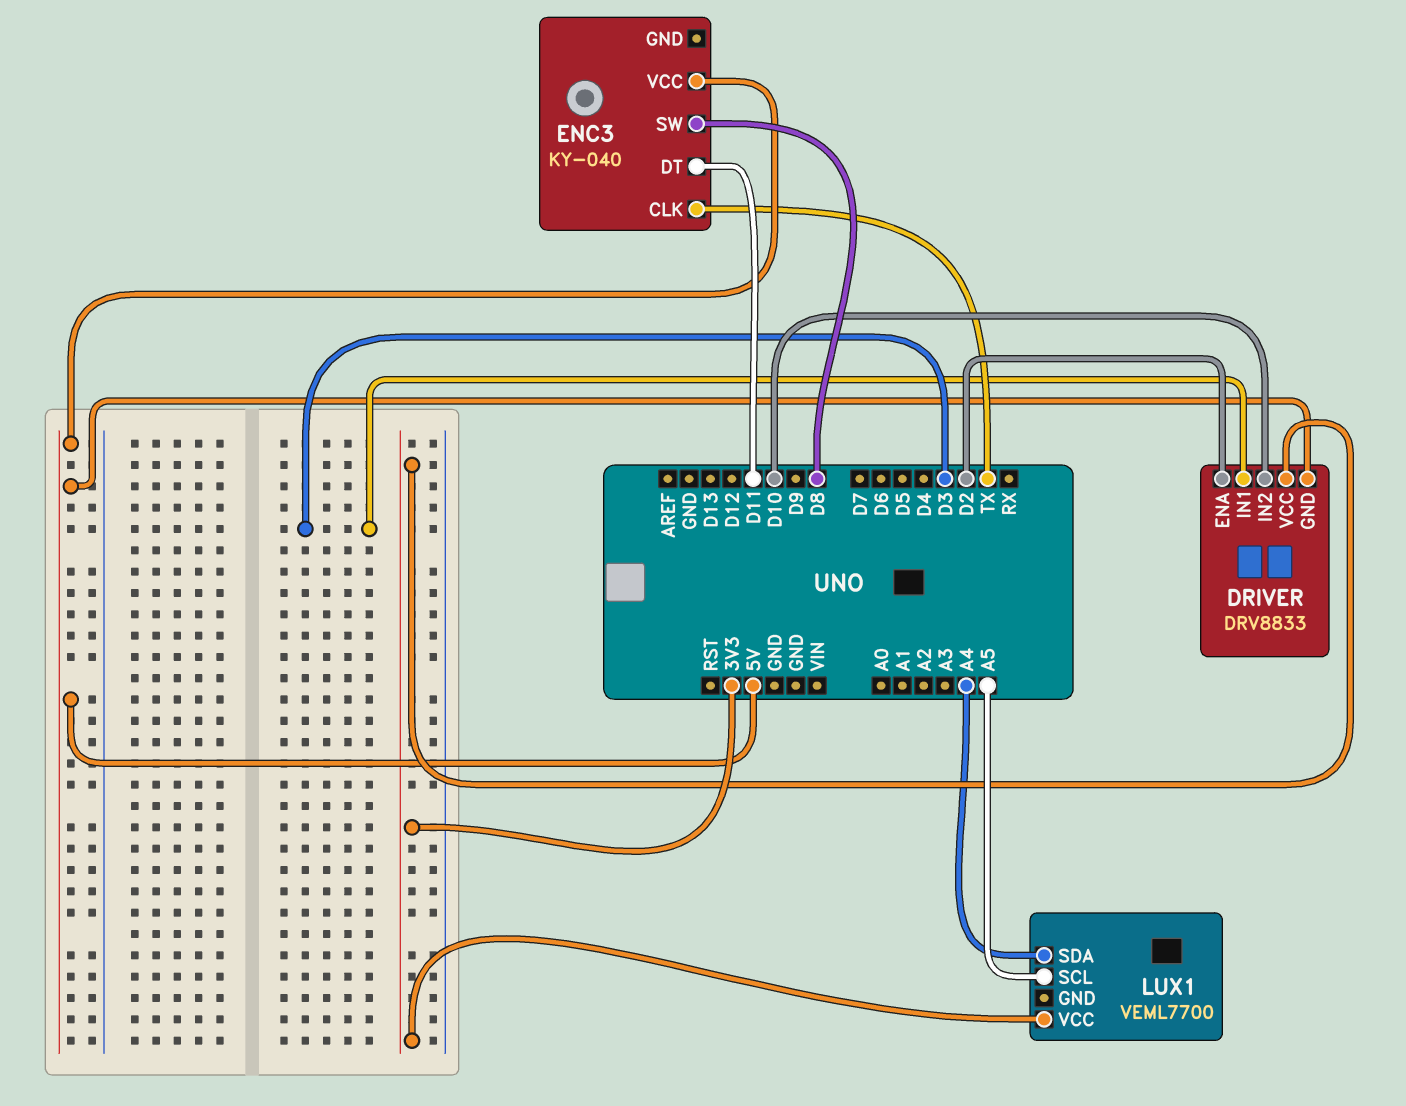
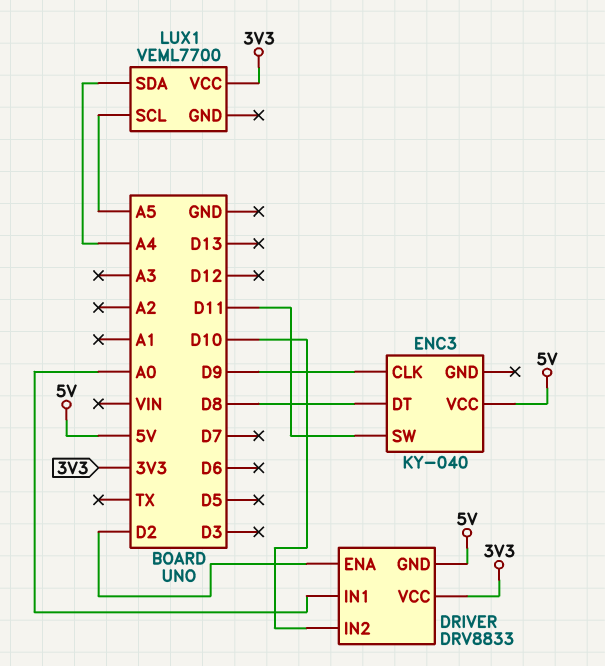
DRIVER pin IN1: D3 -> A0
ENC3 pin CLK: TX -> D9
ENC3 pin DT: D11 -> D8
ENC3 pin SW: D8 -> D11

